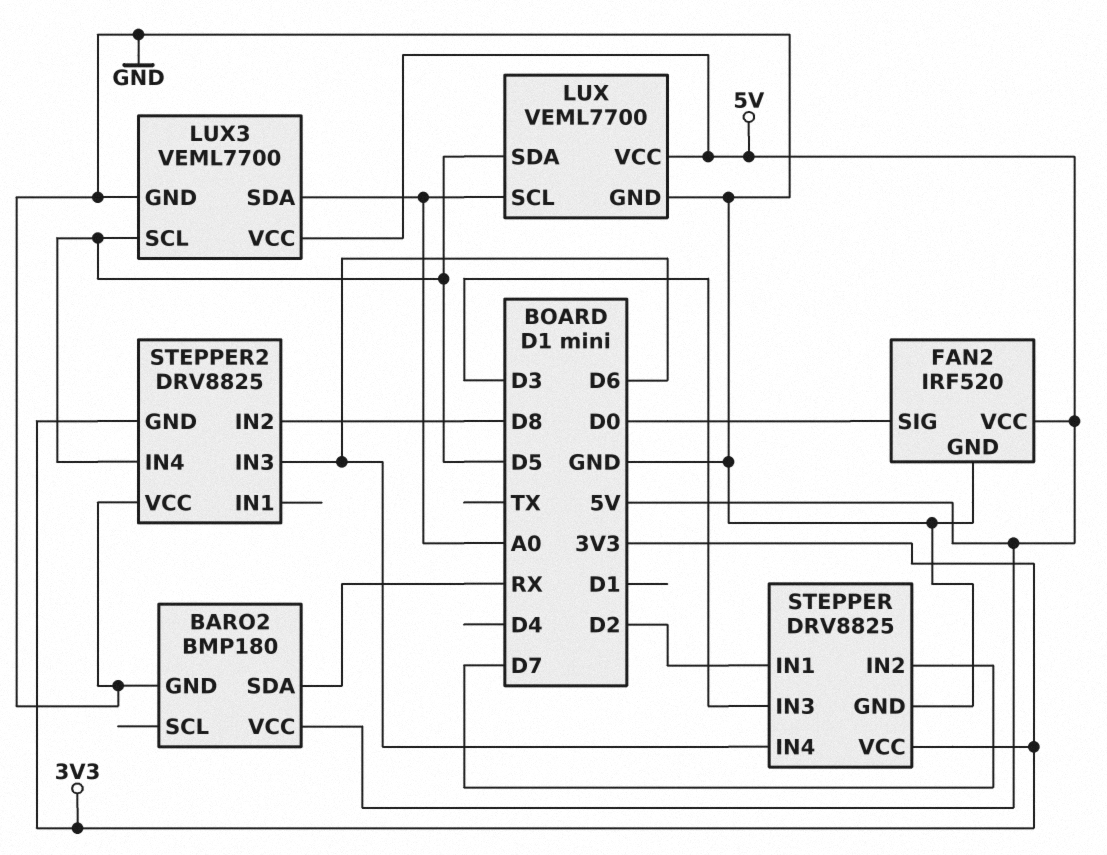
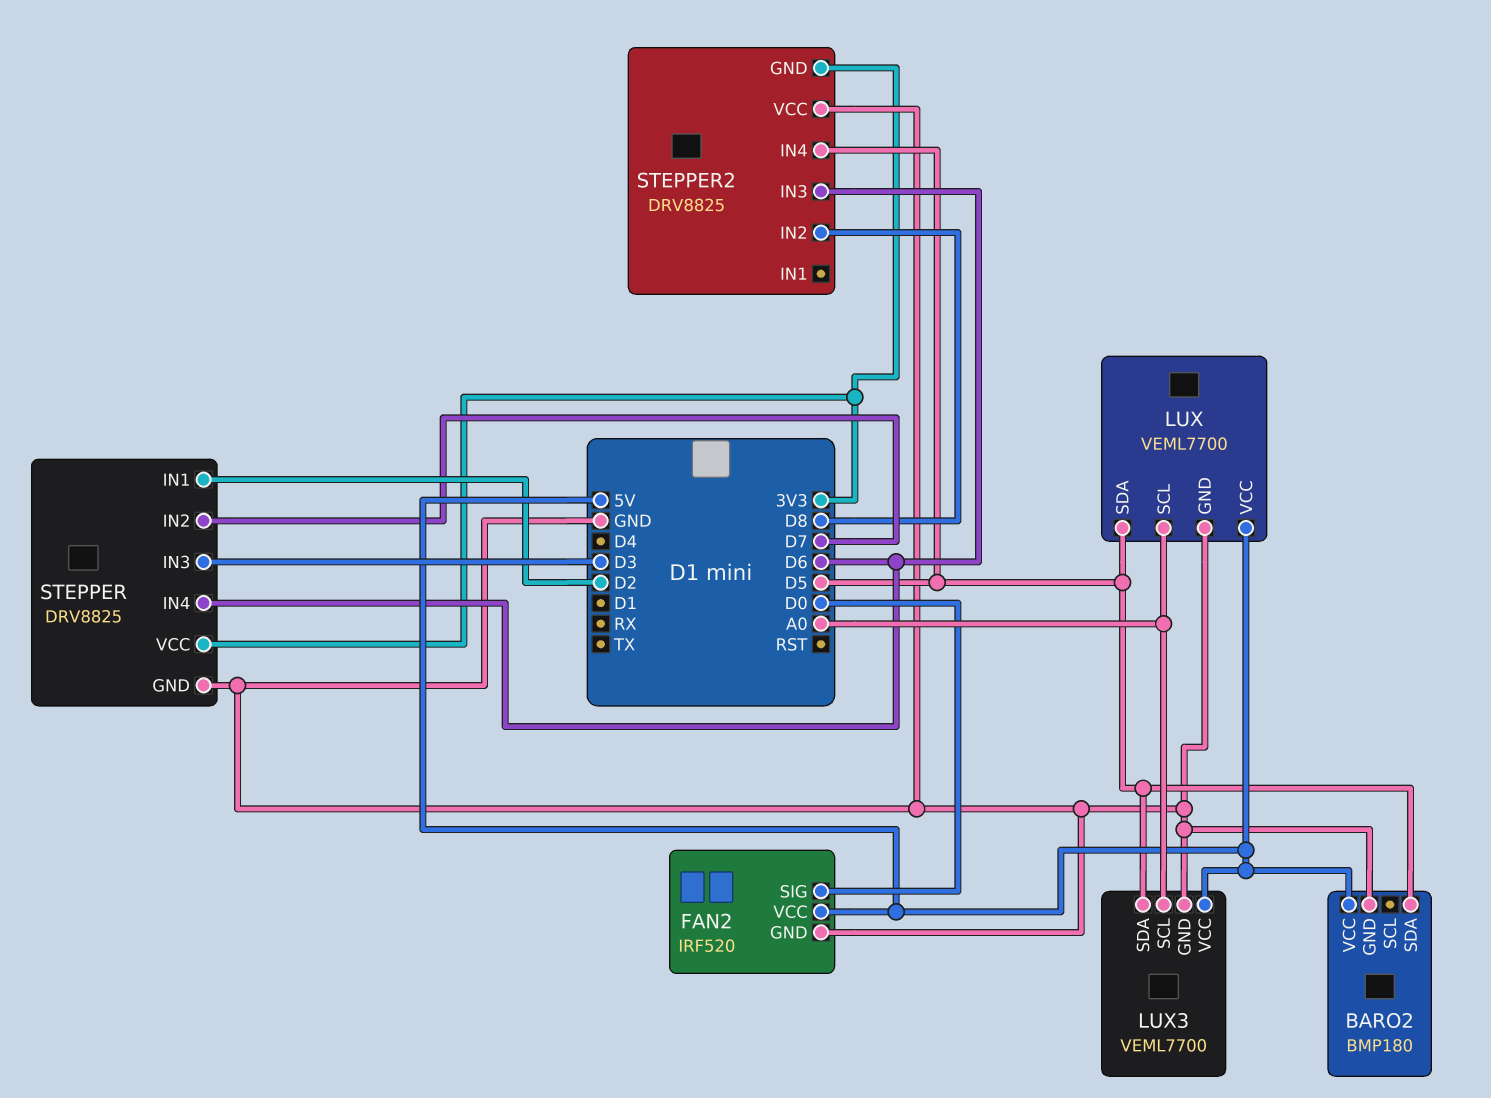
BARO2 pin SDA: RX -> D5
LUX3 pin SCL: D5 -> A0
LUX3 pin SDA: A0 -> D5

